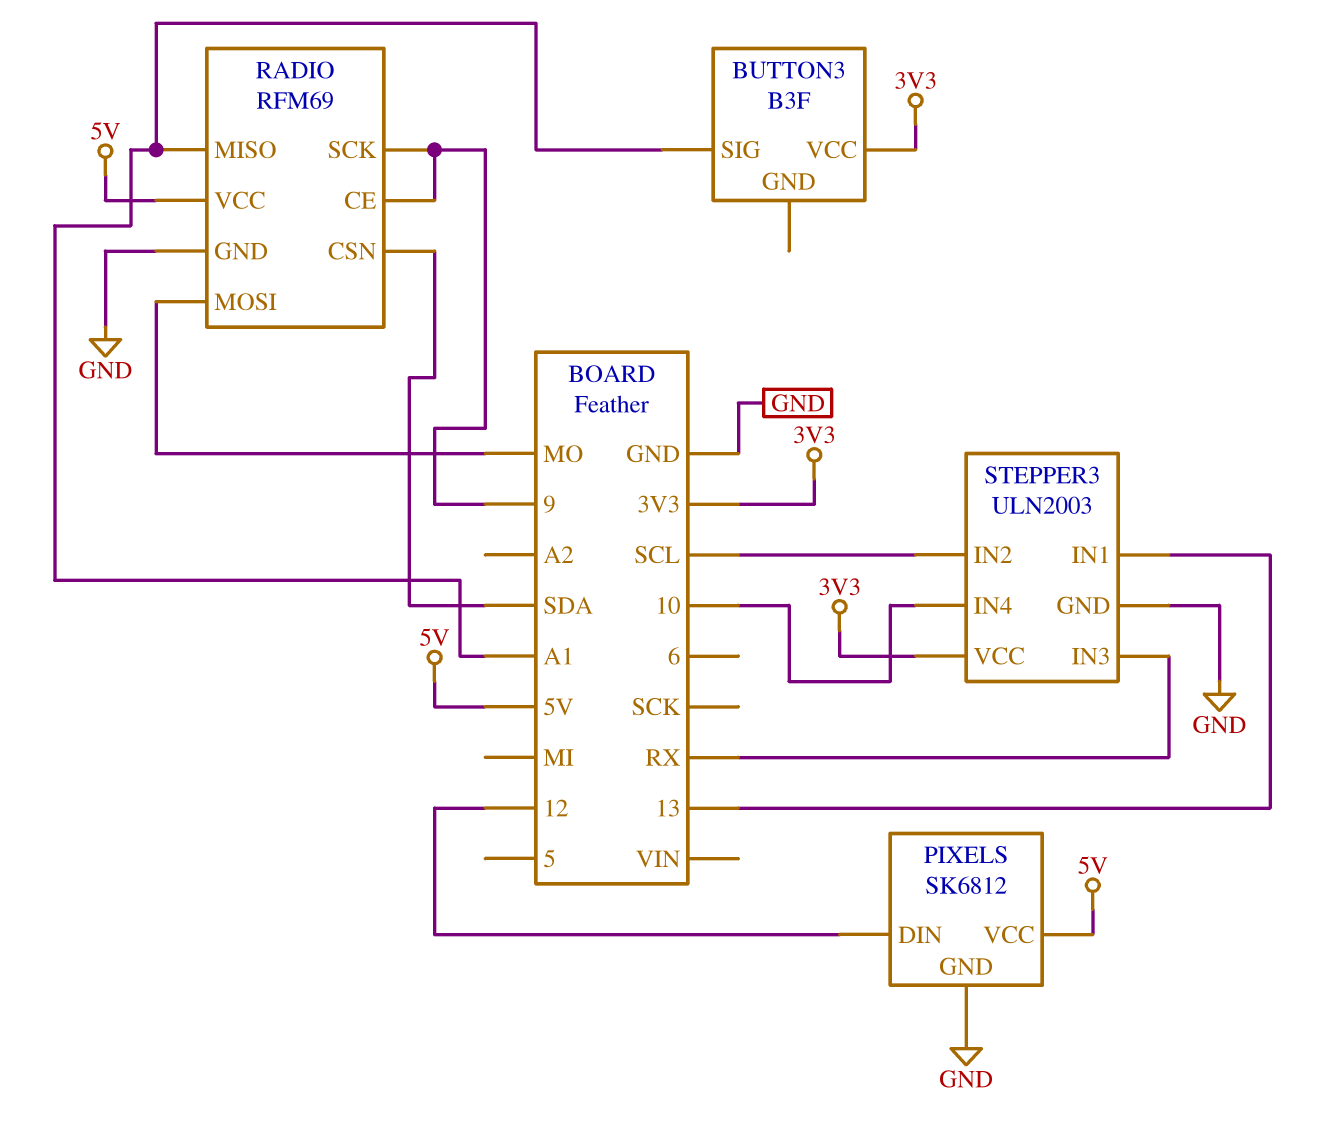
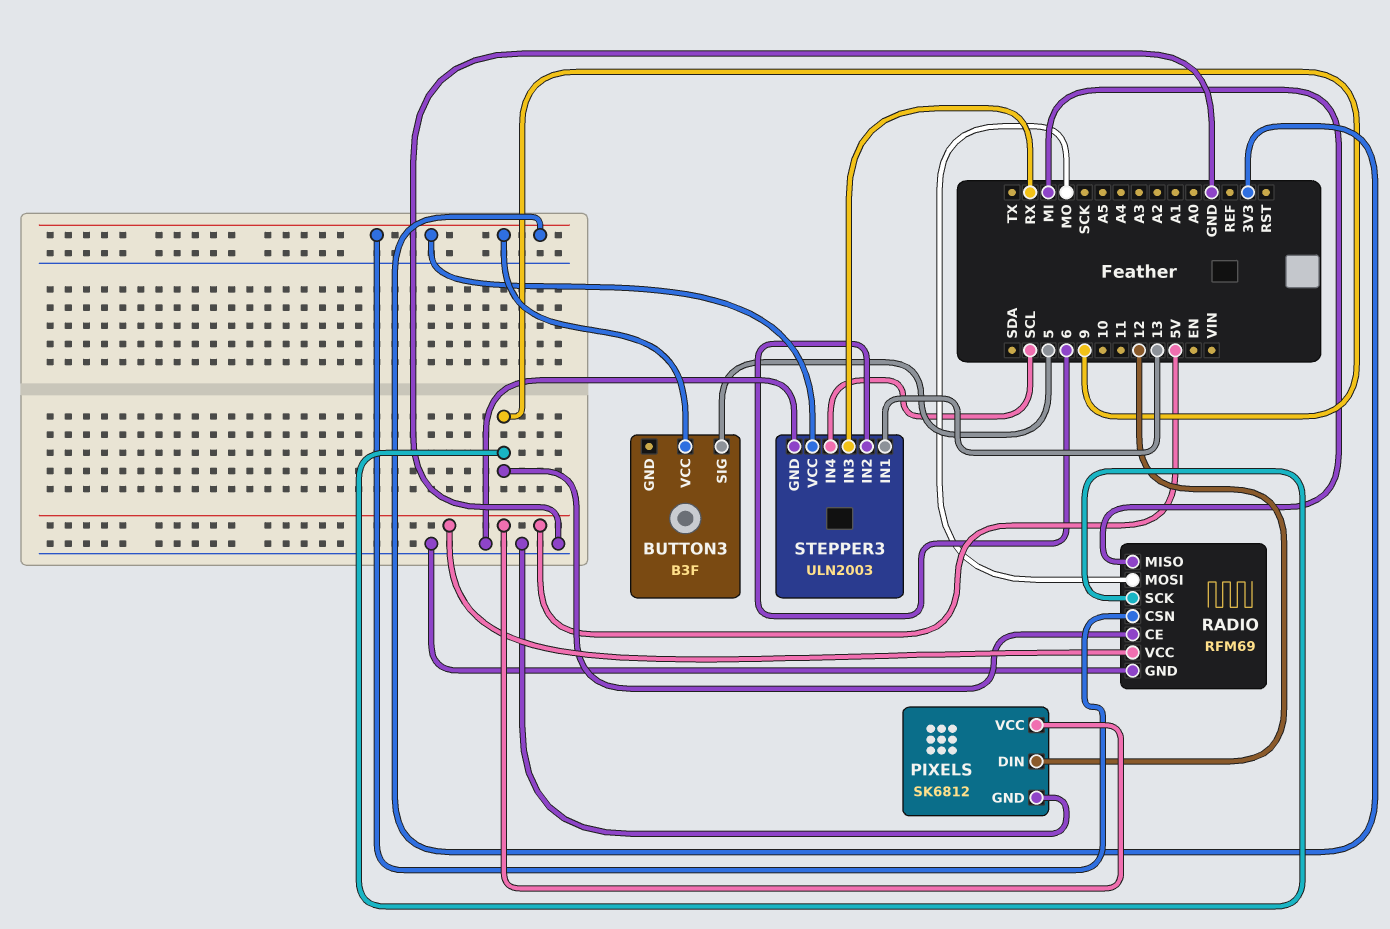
BUTTON3 pin SIG: A1 -> 5
RADIO pin CSN: SDA -> 3V3
RADIO pin MISO: A1 -> MI
STEPPER3 pin IN2: SCL -> 6
STEPPER3 pin IN4: 10 -> SCL

